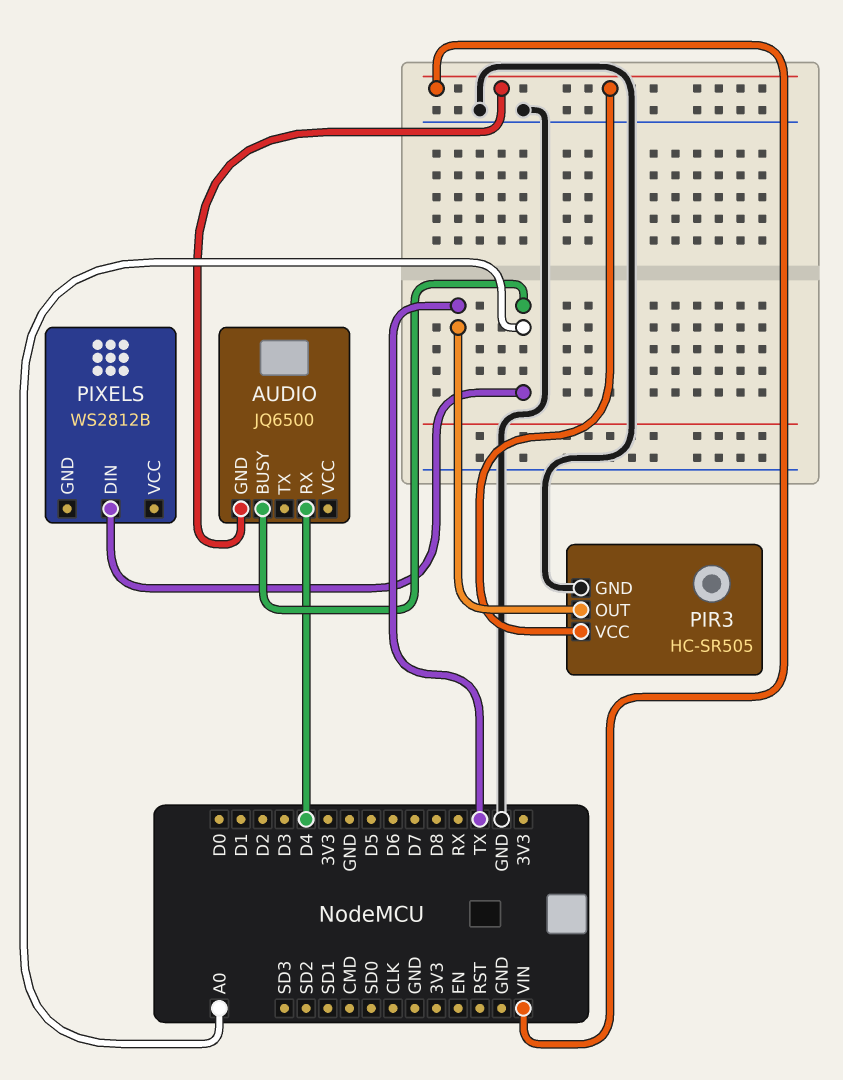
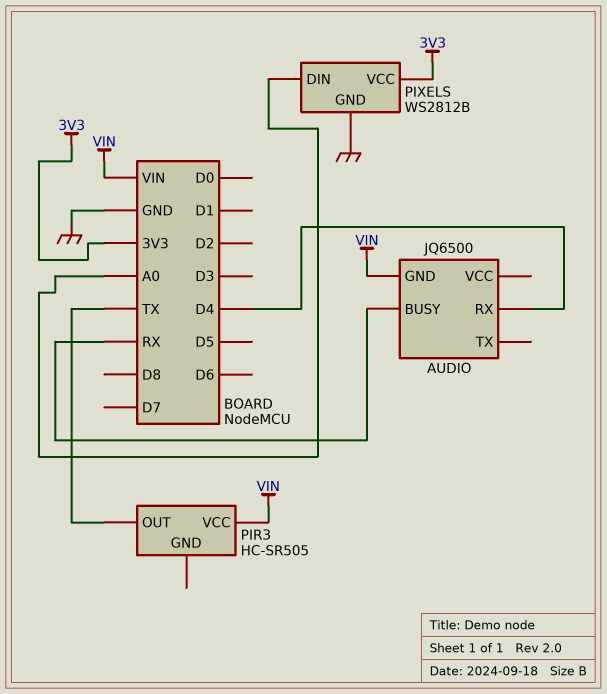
AUDIO pin BUSY: A0 -> RX
PIR3 pin GND: GND -> none
PIXELS pin GND: none -> GND
PIXELS pin VCC: none -> 3V3

